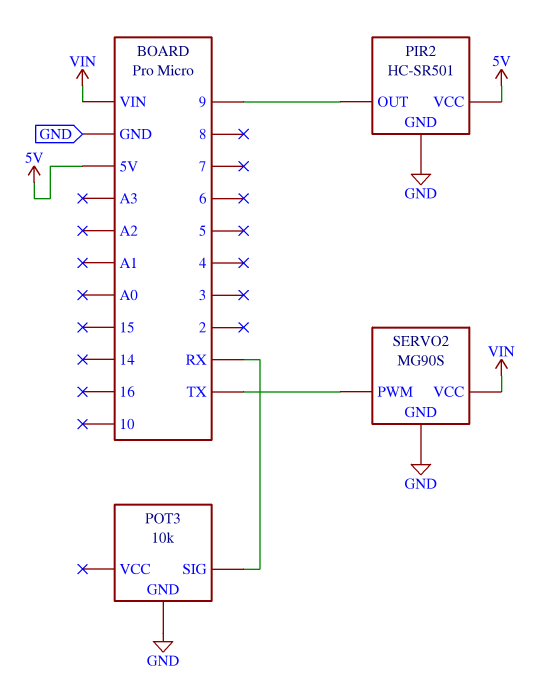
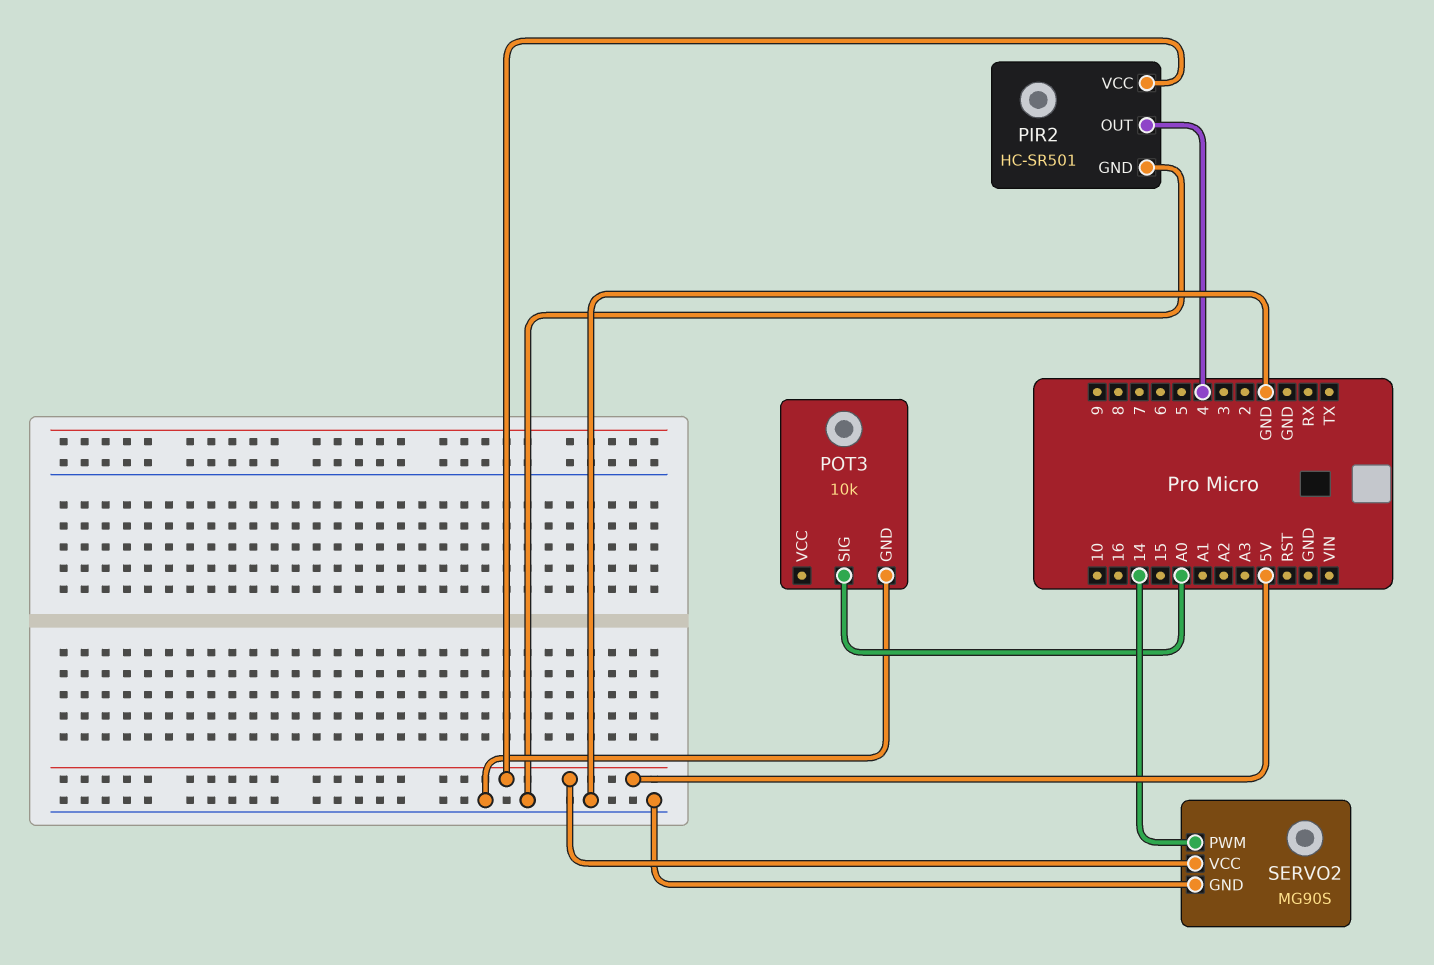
PIR2 pin OUT: 9 -> 4
POT3 pin SIG: RX -> A0
SERVO2 pin PWM: TX -> 14
SERVO2 pin VCC: VIN -> 5V

